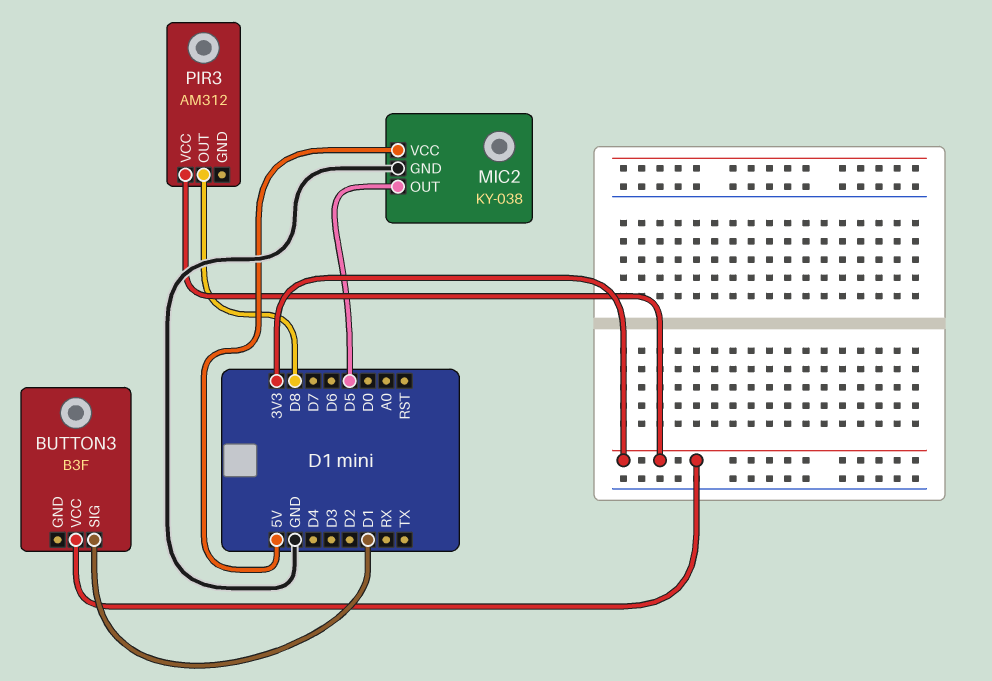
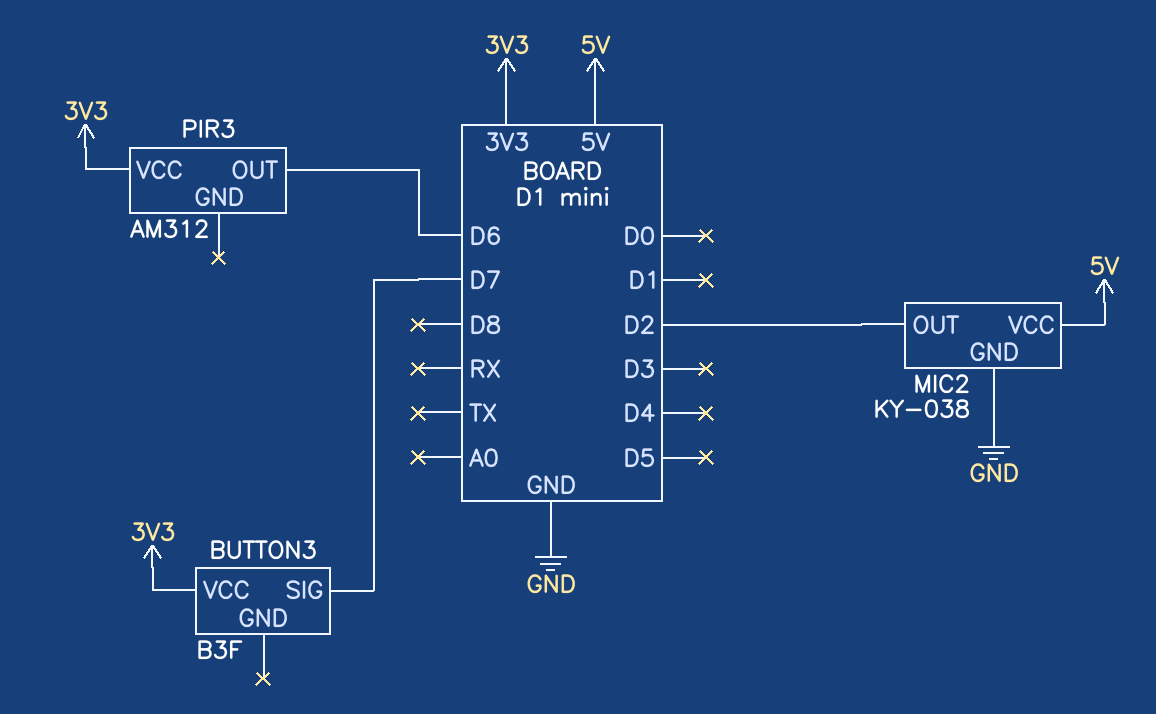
BUTTON3 pin SIG: D1 -> D7
MIC2 pin OUT: D5 -> D2
PIR3 pin OUT: D8 -> D6

